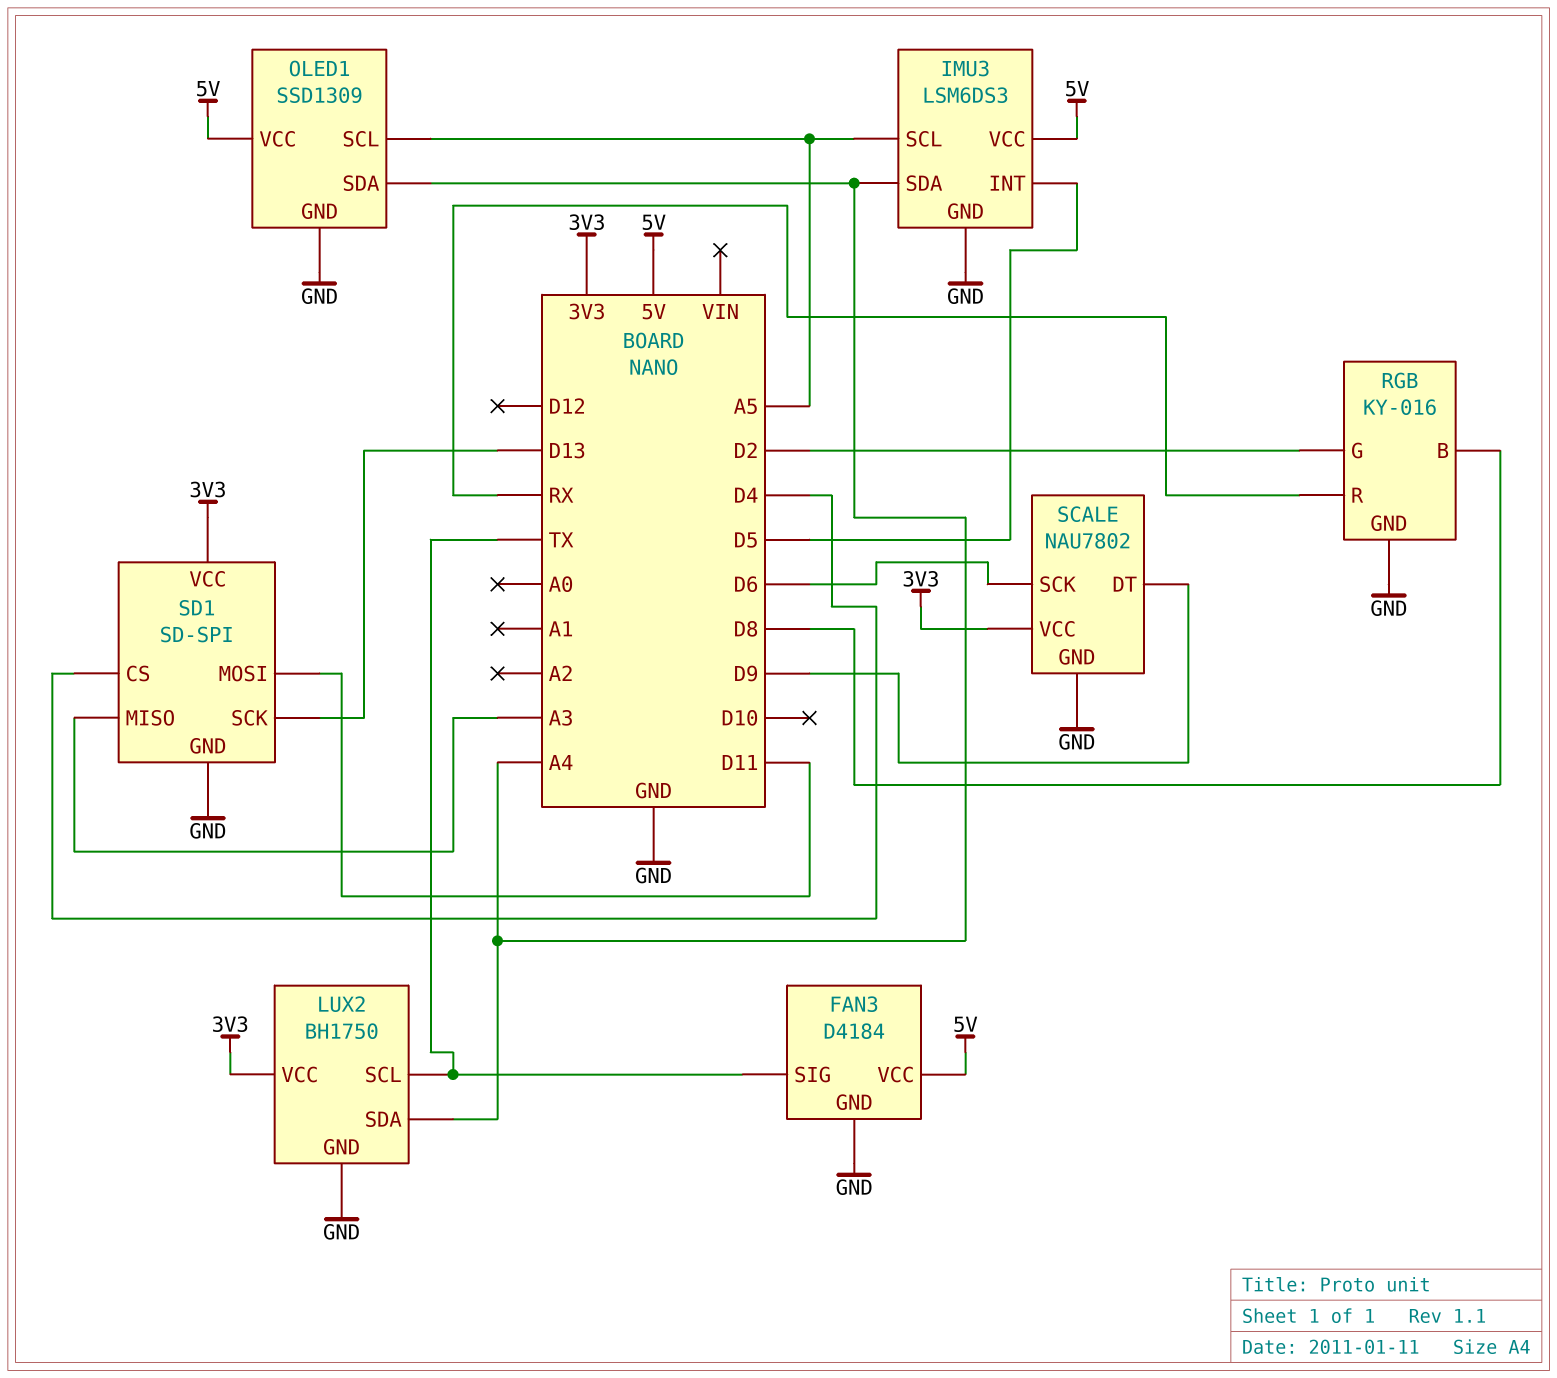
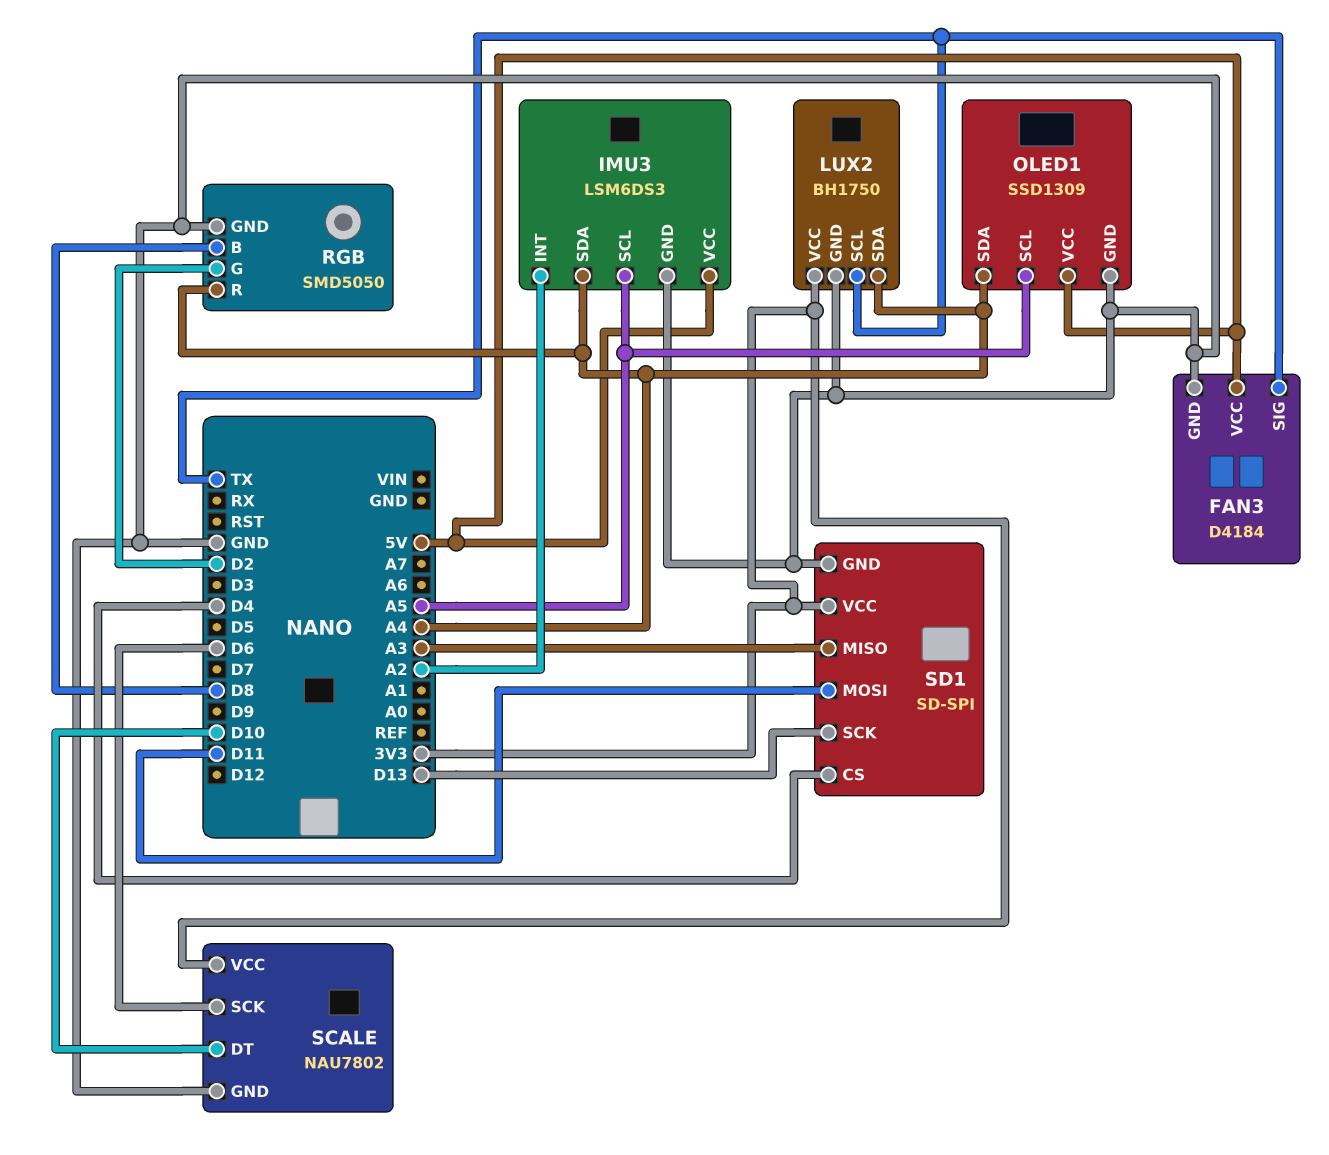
IMU3 pin INT: D5 -> A2
RGB: KY-016 -> SMD5050
RGB pin R: RX -> A4
SCALE pin DT: D9 -> D10

